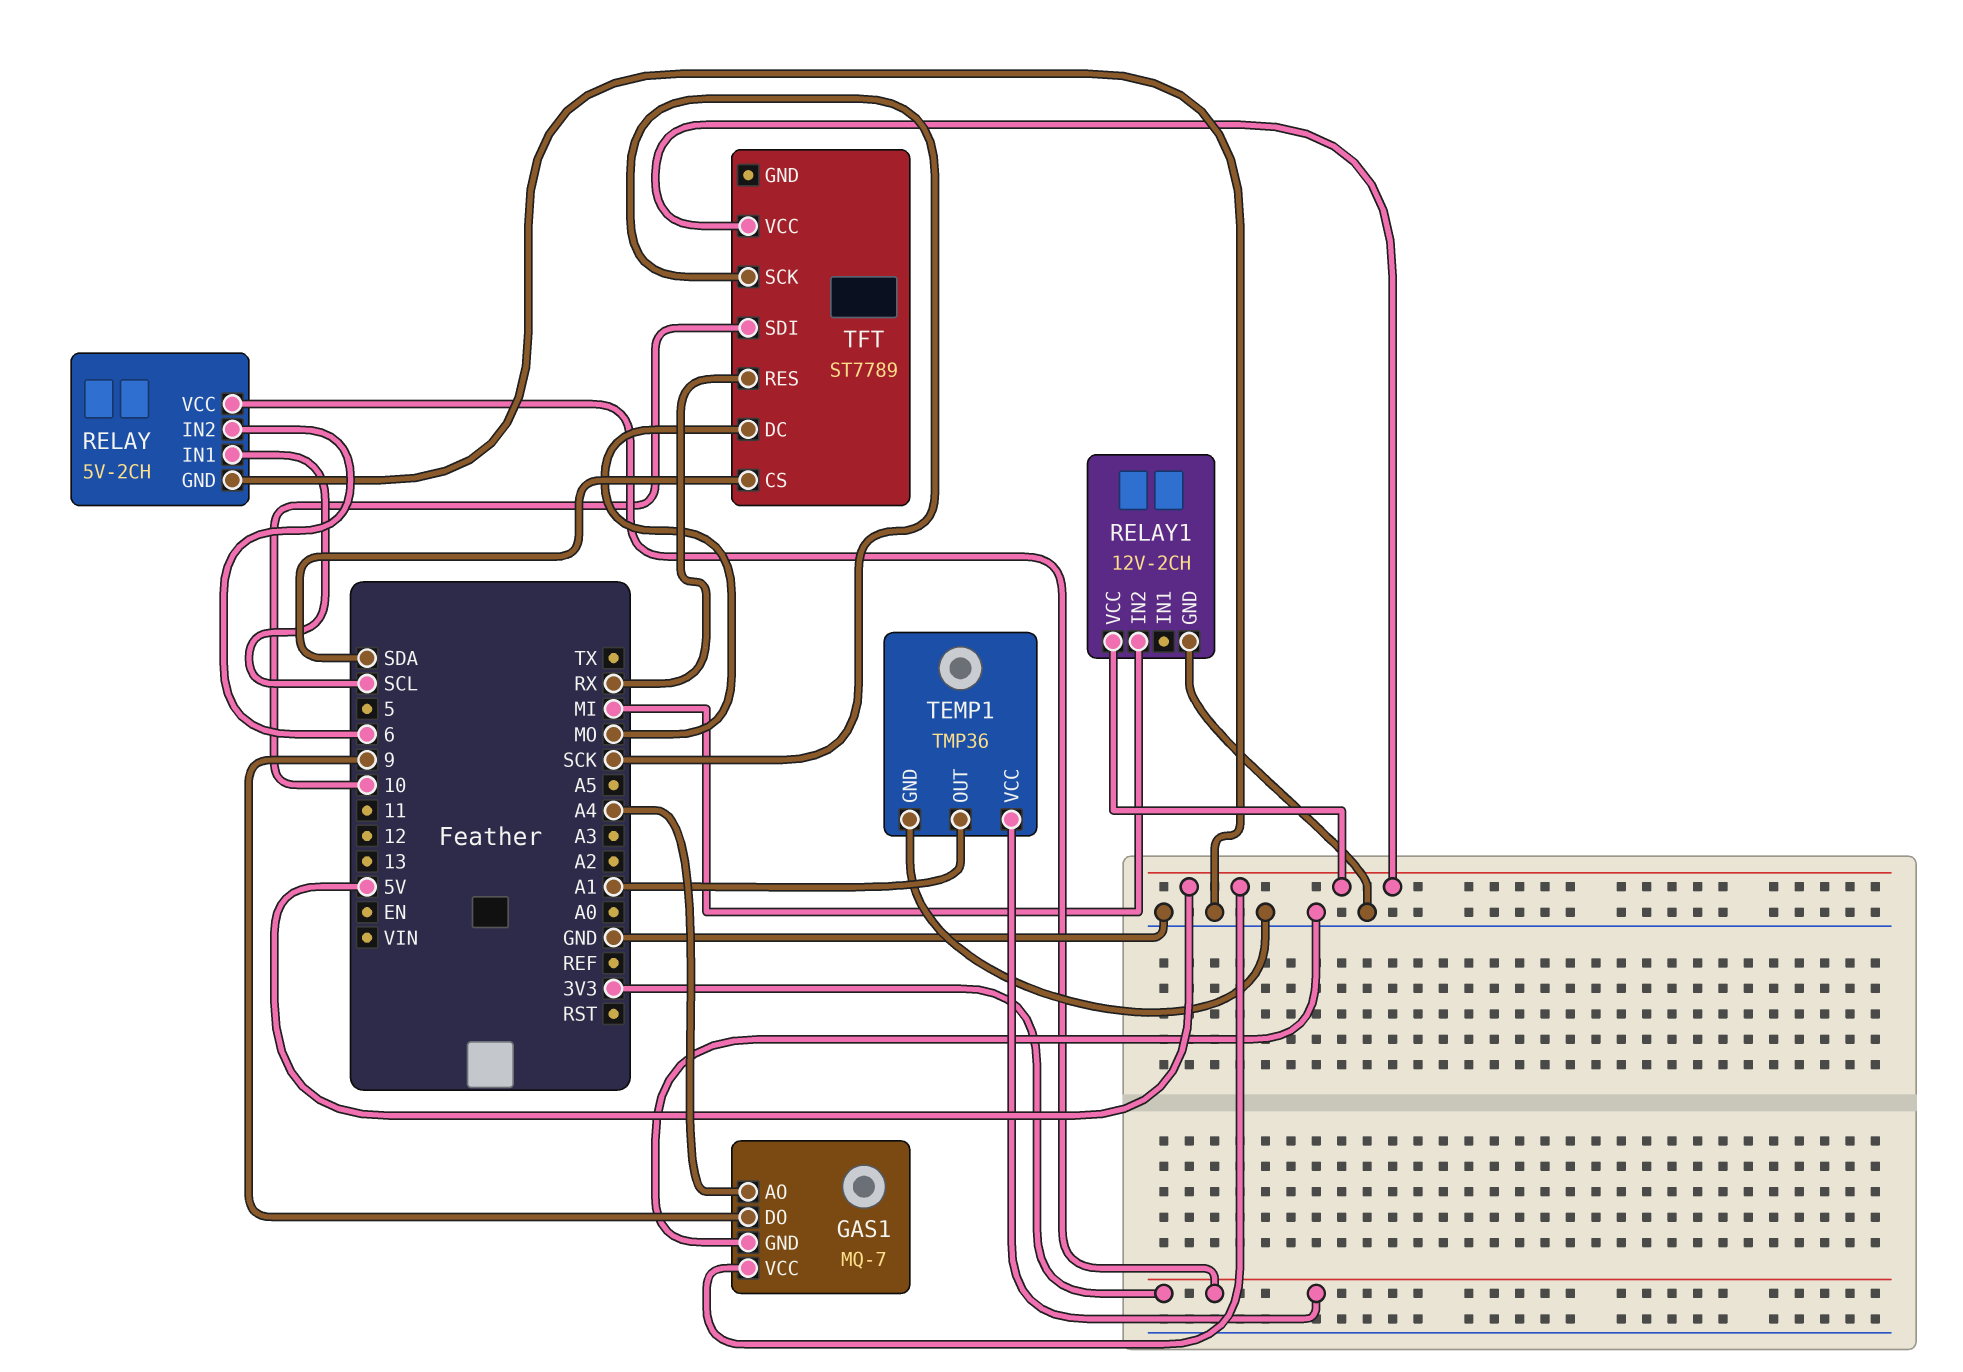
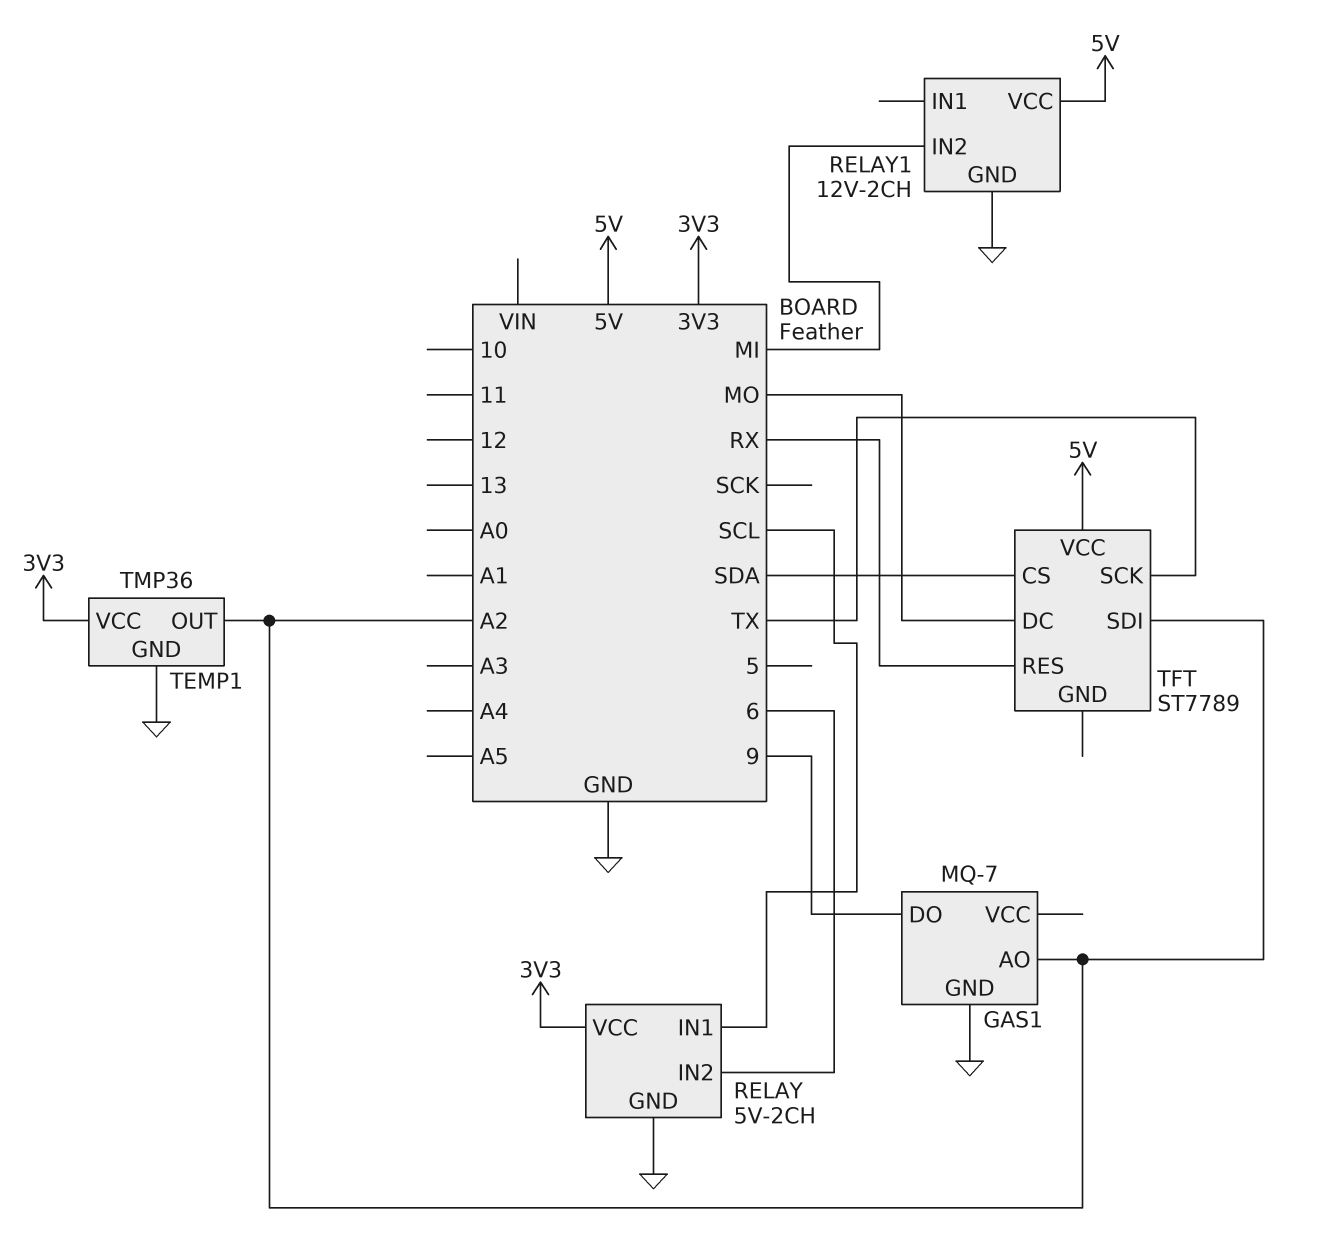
GAS1 pin AO: A4 -> A2
GAS1 pin VCC: 5V -> none
TEMP1 pin OUT: A1 -> A2
TFT pin SCK: SCK -> TX
TFT pin SDI: 10 -> A2

